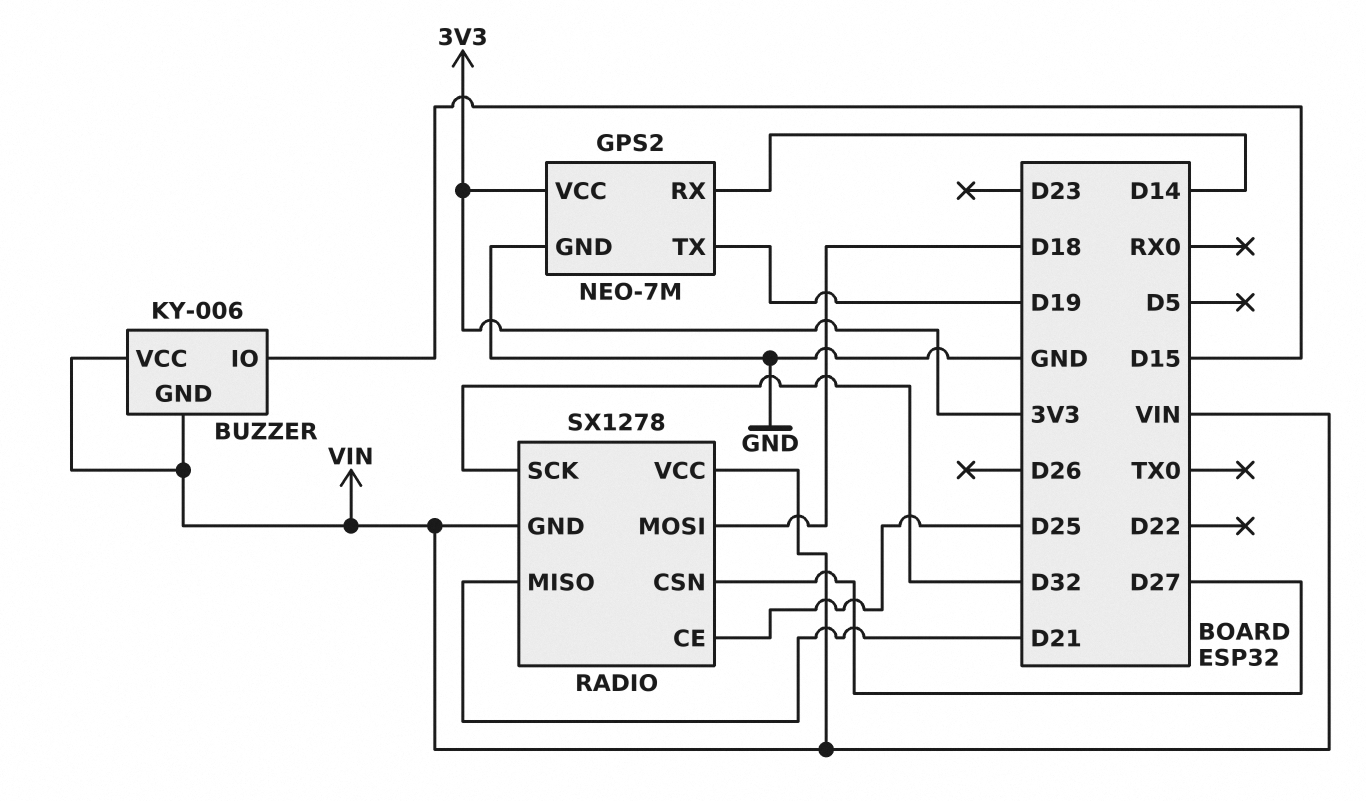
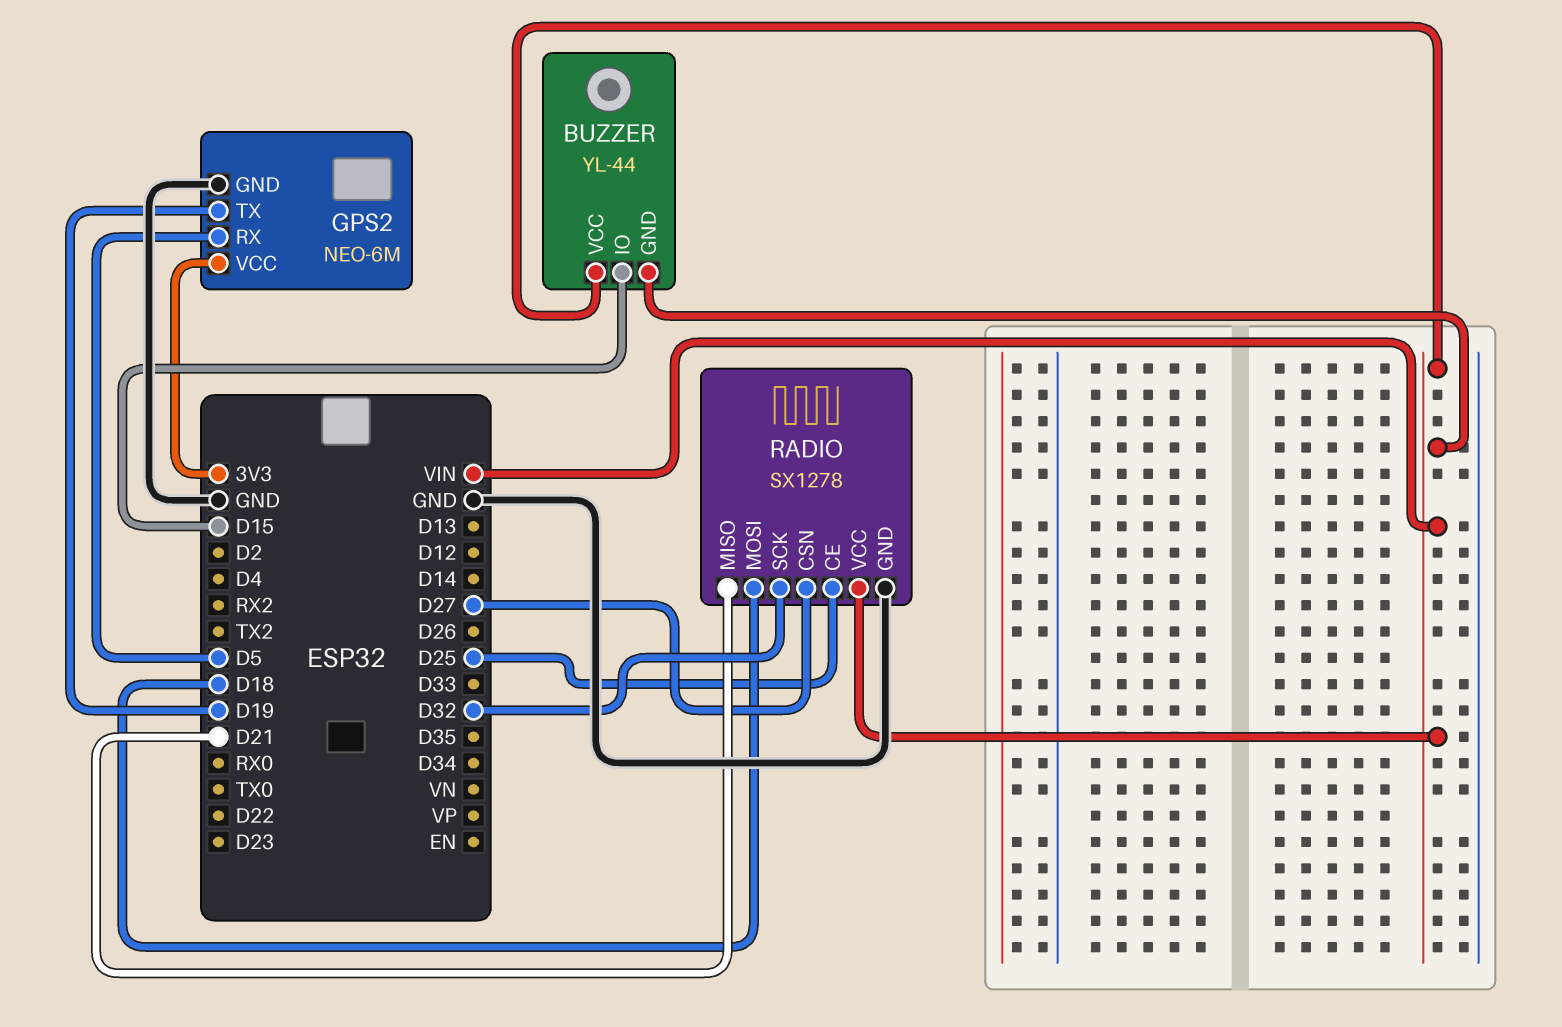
BUZZER: KY-006 -> YL-44
GPS2: NEO-7M -> NEO-6M
GPS2 pin RX: D14 -> D5
RADIO pin GND: VIN -> GND

